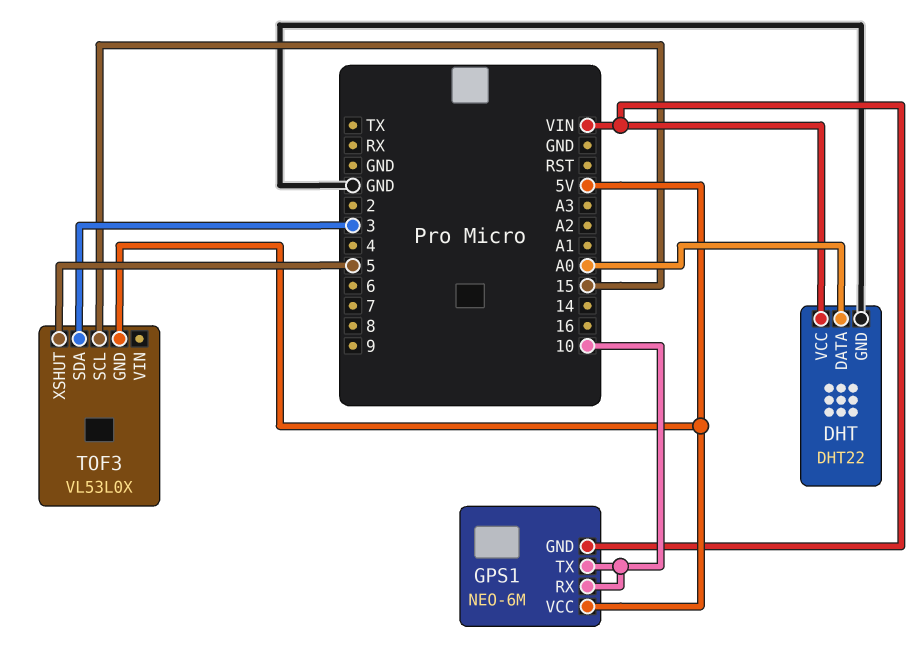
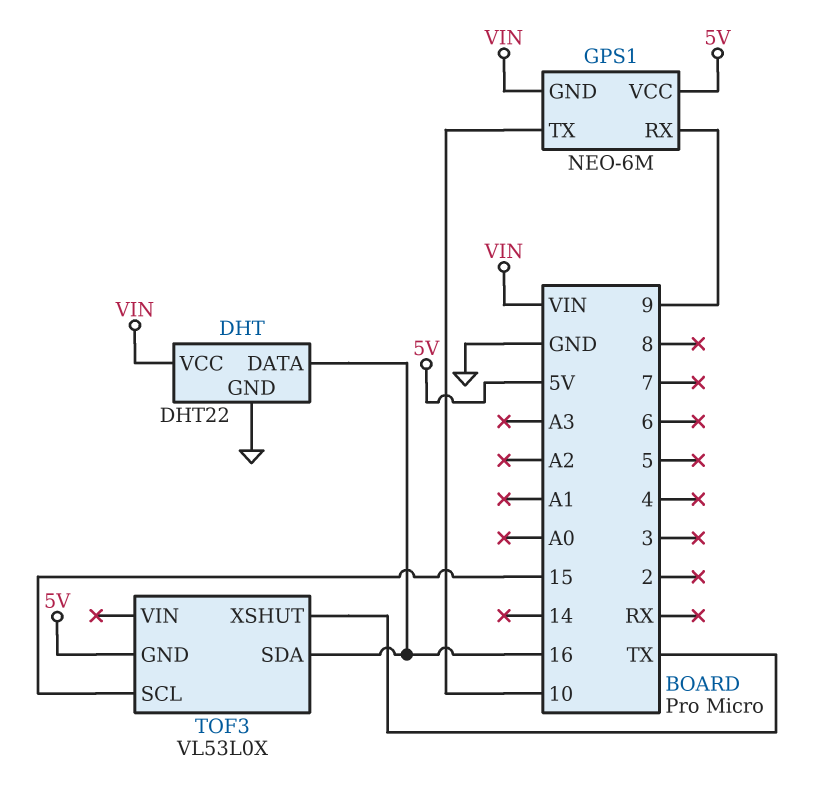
DHT pin DATA: A0 -> 16
GPS1 pin RX: 10 -> 9
TOF3 pin SDA: 3 -> 16
TOF3 pin XSHUT: 5 -> TX

